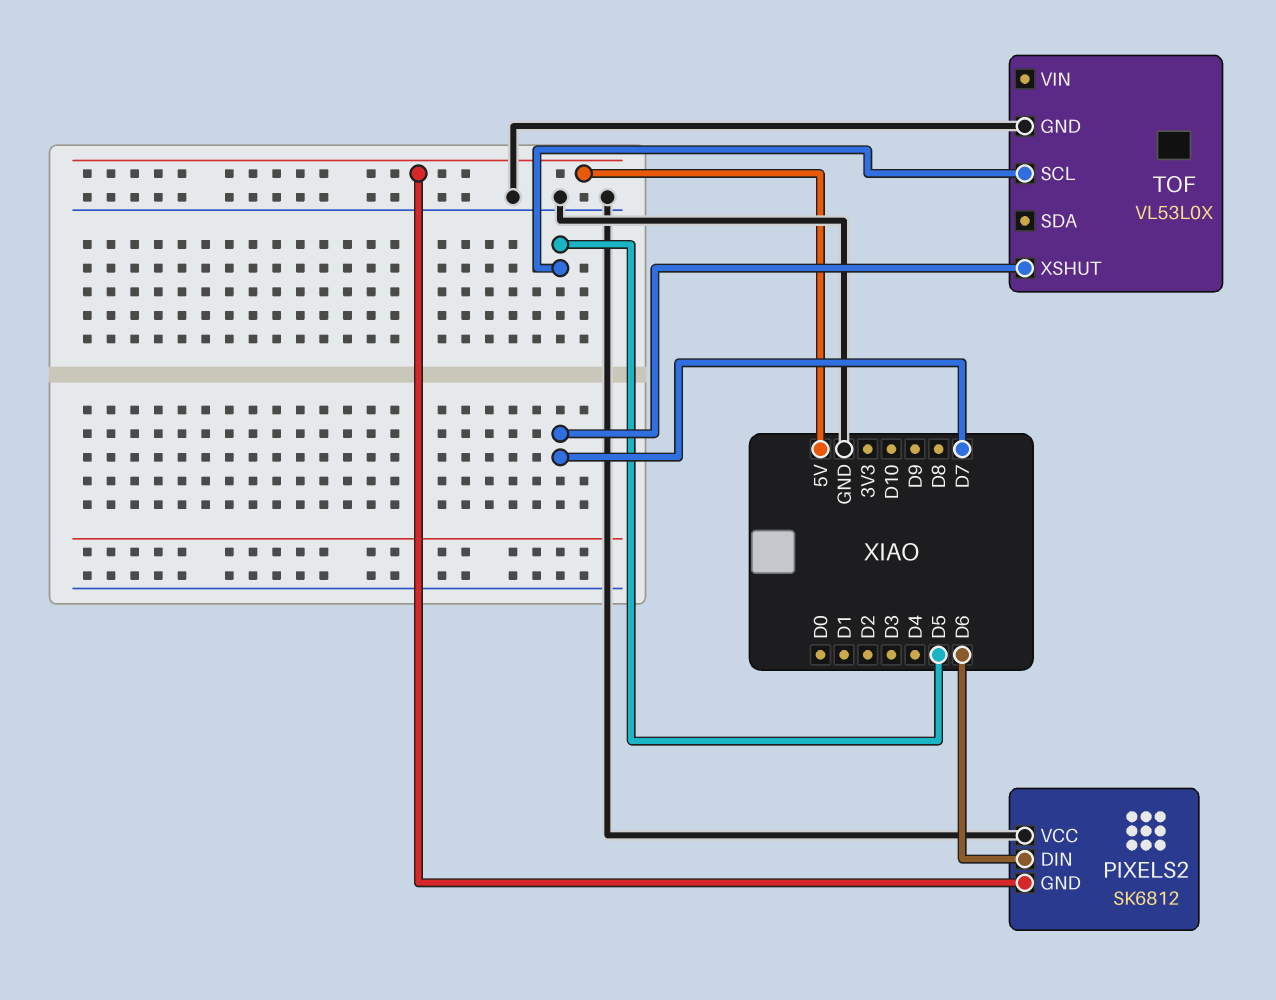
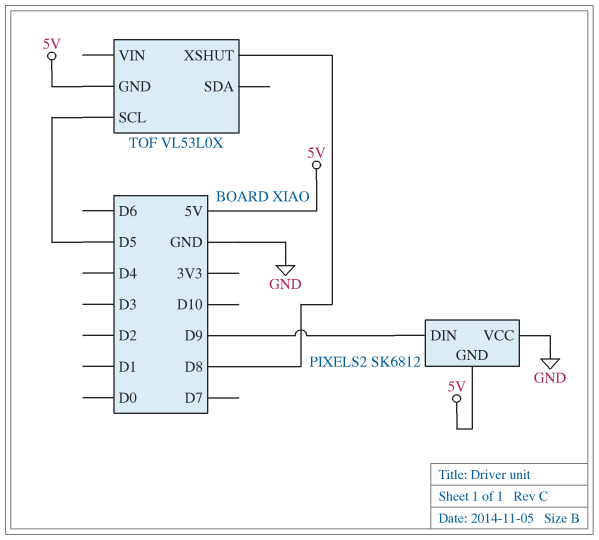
PIXELS2 pin DIN: D6 -> D9
TOF pin GND: GND -> 5V
TOF pin XSHUT: D7 -> D8

